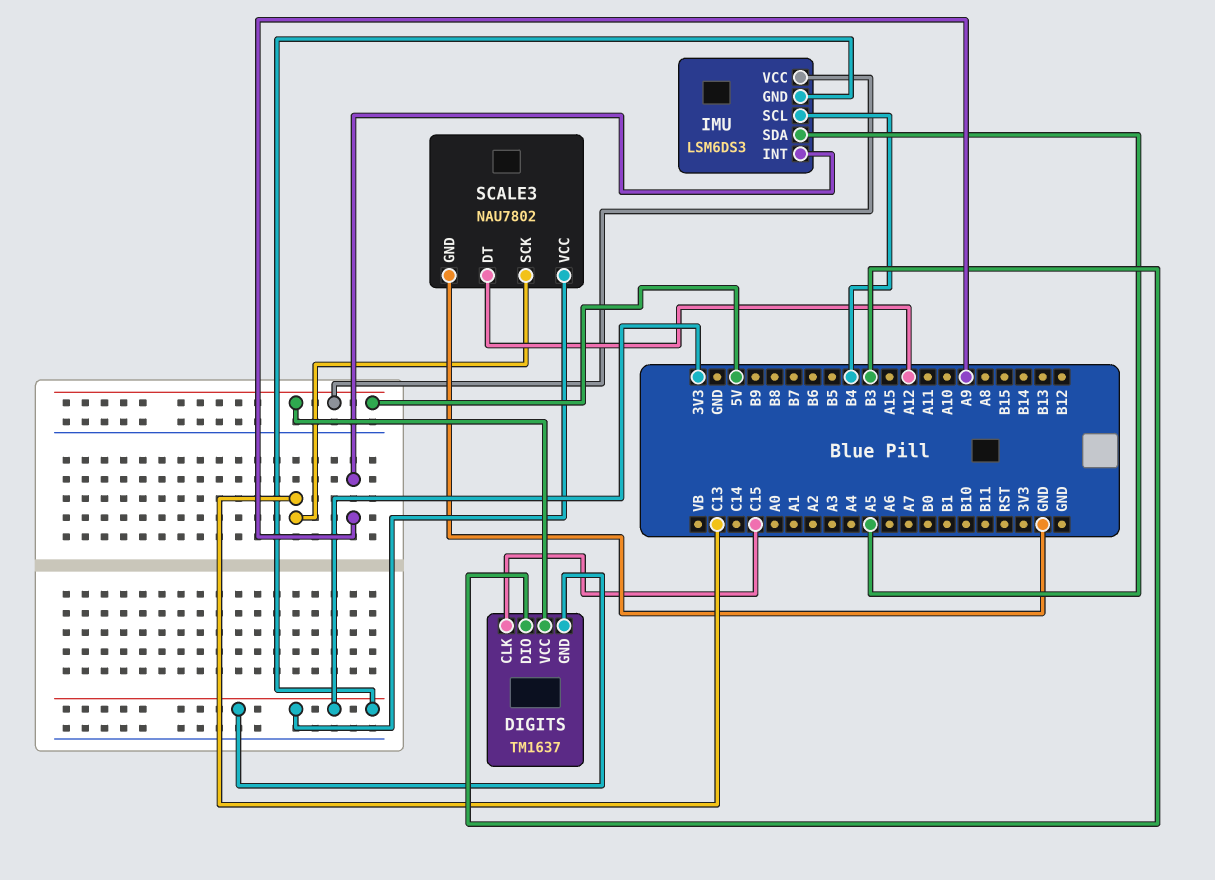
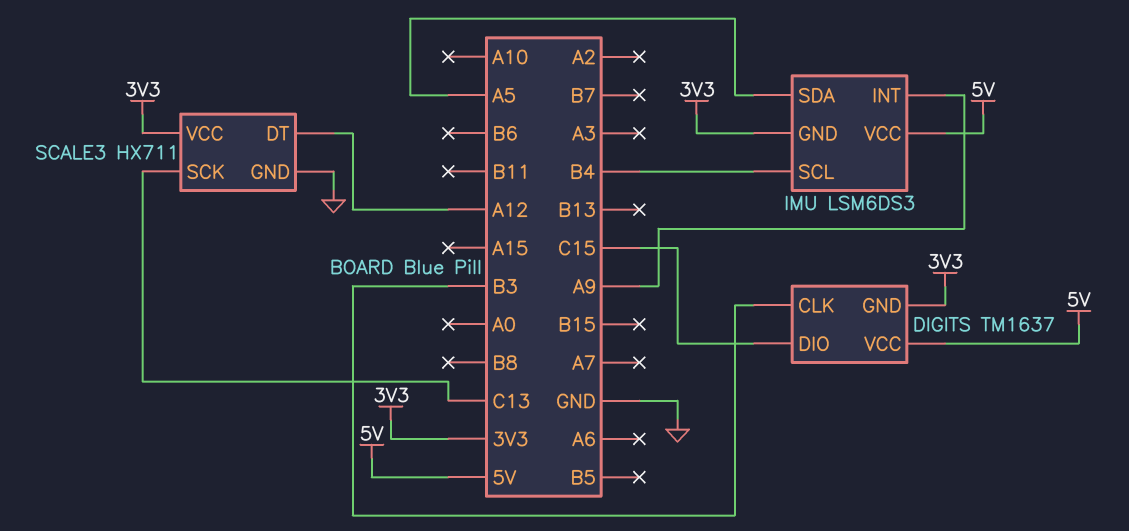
DIGITS pin CLK: C15 -> B3
DIGITS pin DIO: B3 -> C15
SCALE3: NAU7802 -> HX711

